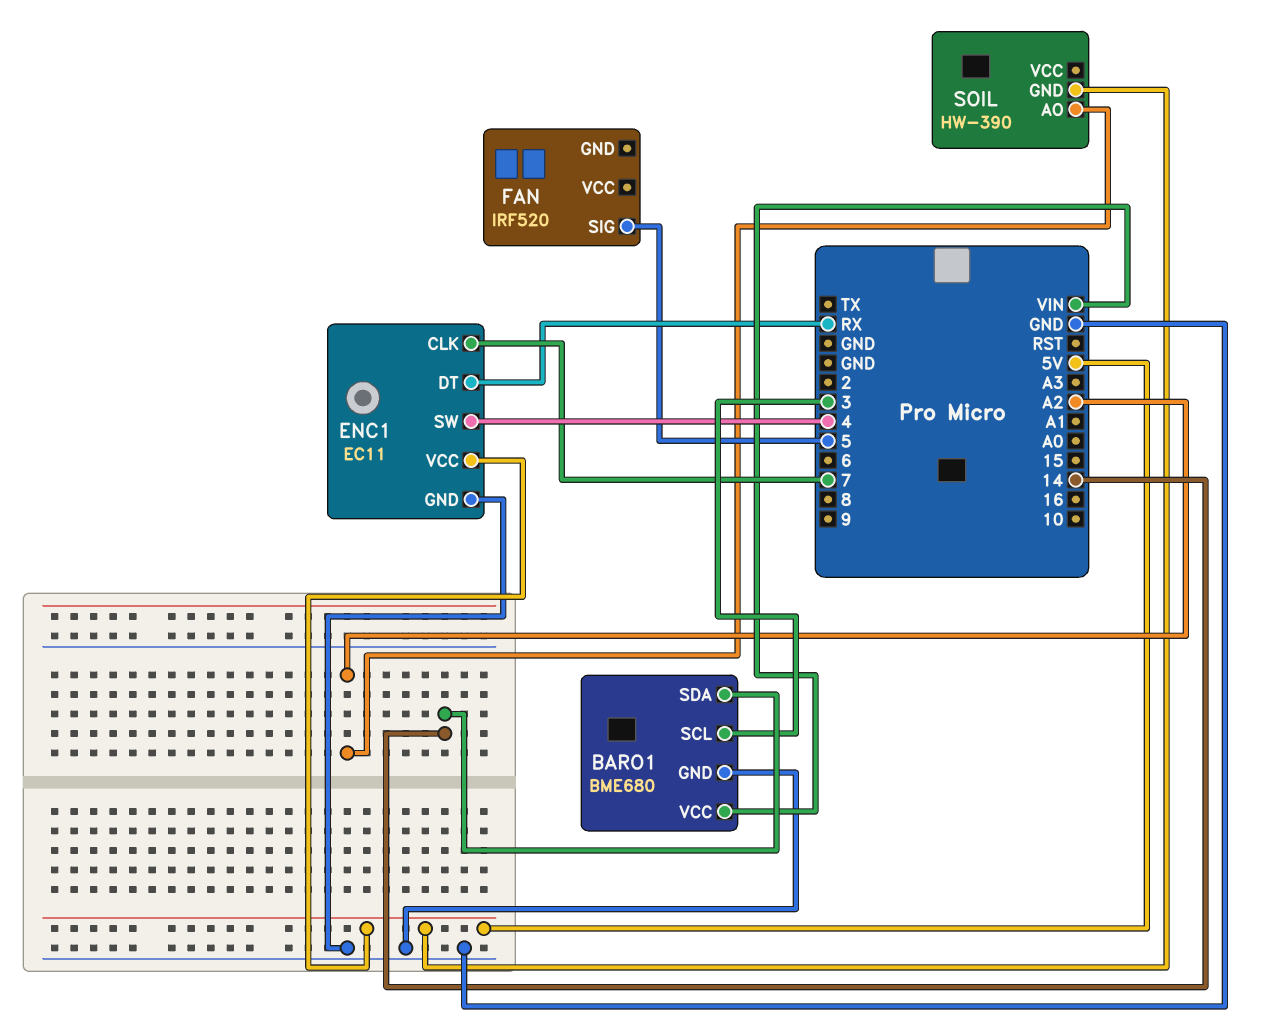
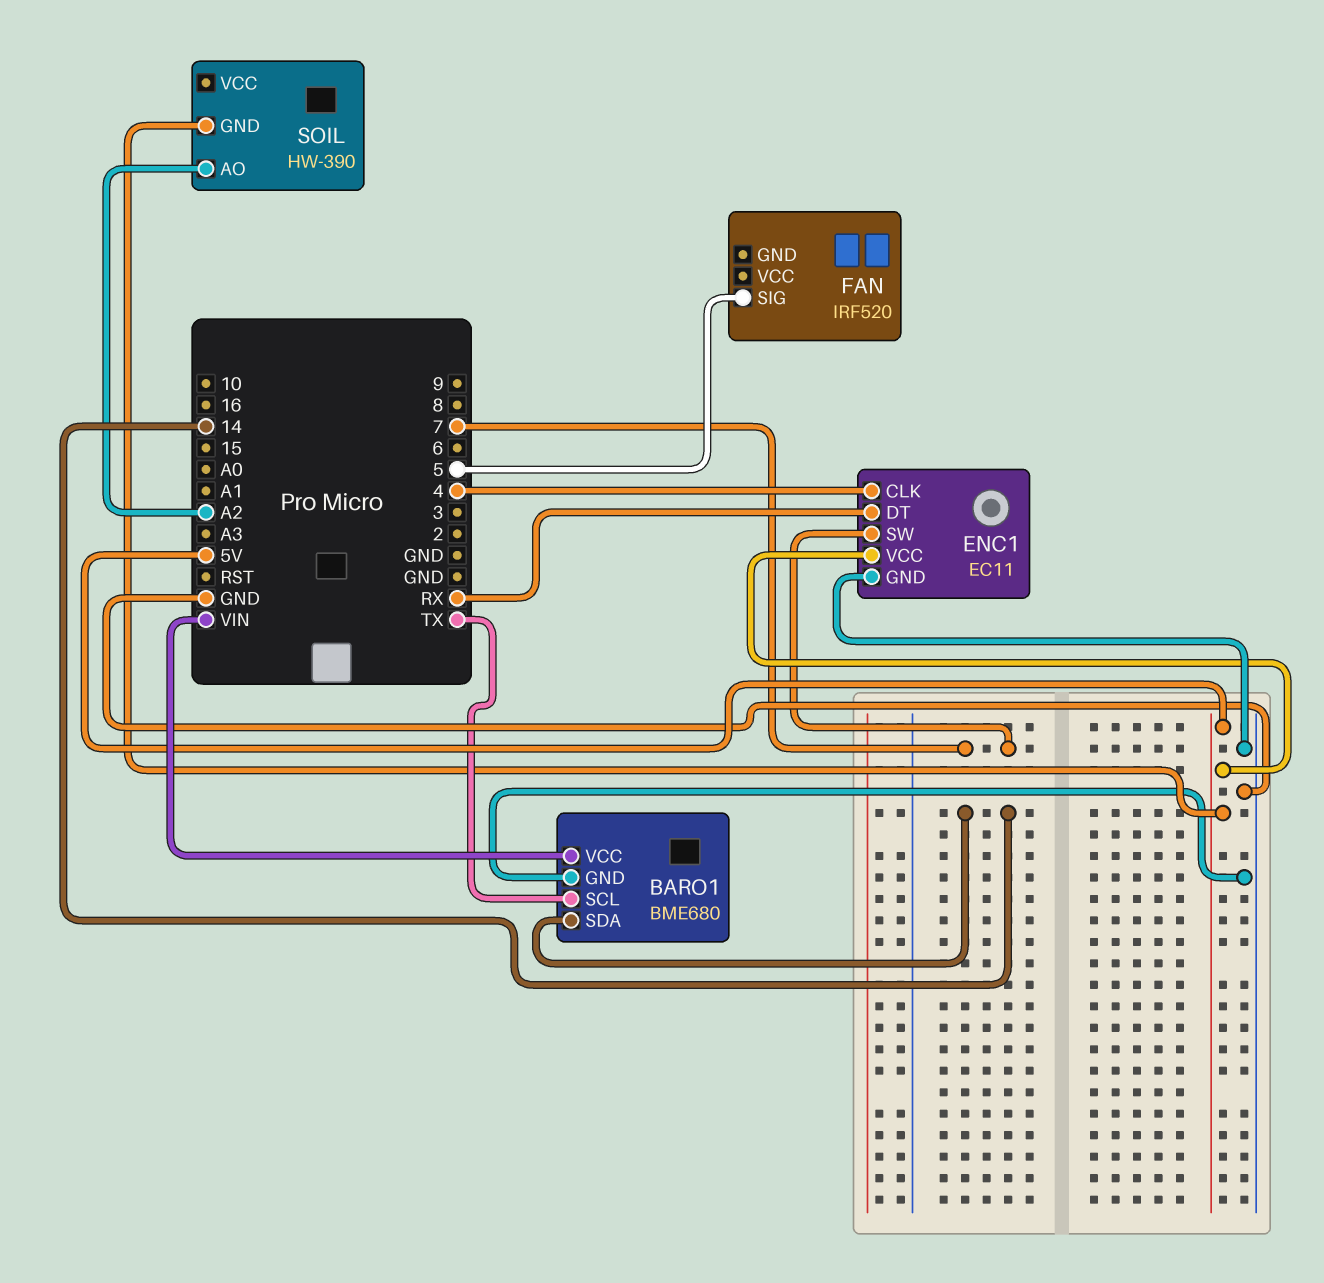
BARO1 pin SCL: 3 -> TX
ENC1 pin CLK: 7 -> 4
ENC1 pin SW: 4 -> 7

